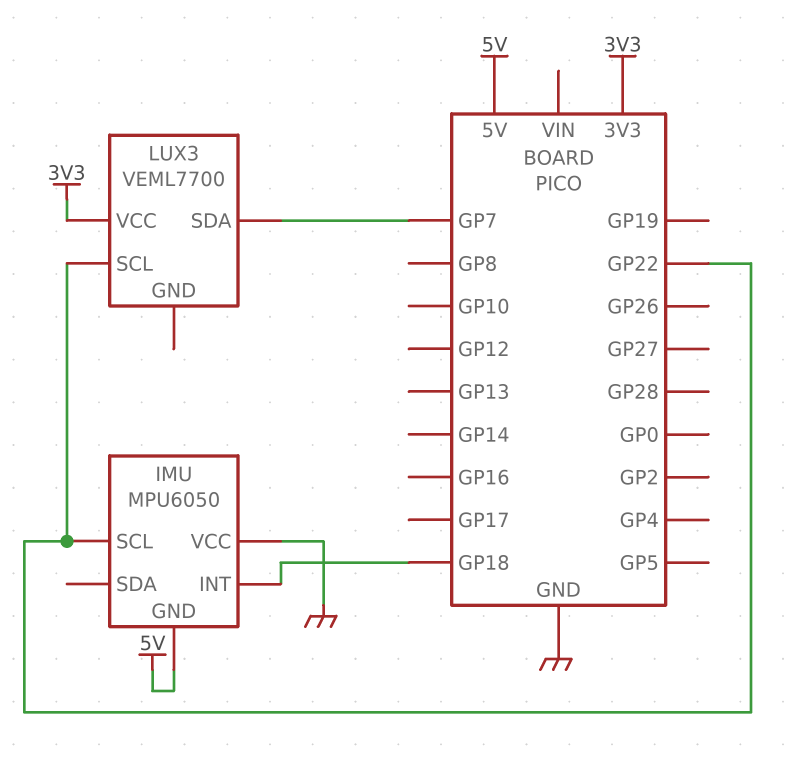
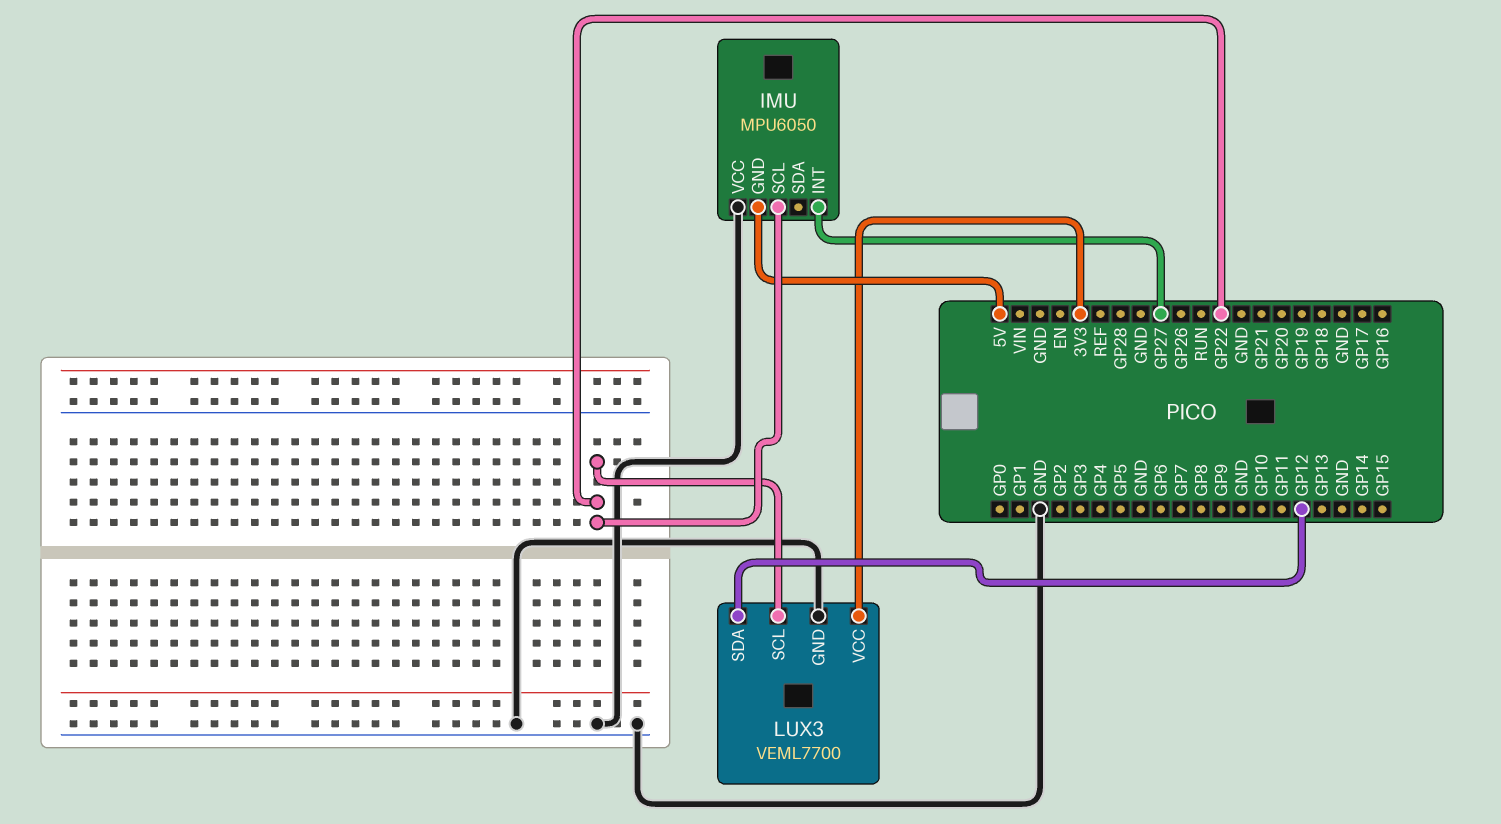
IMU pin INT: GP18 -> GP27
LUX3 pin GND: none -> GND
LUX3 pin SDA: GP7 -> GP12

